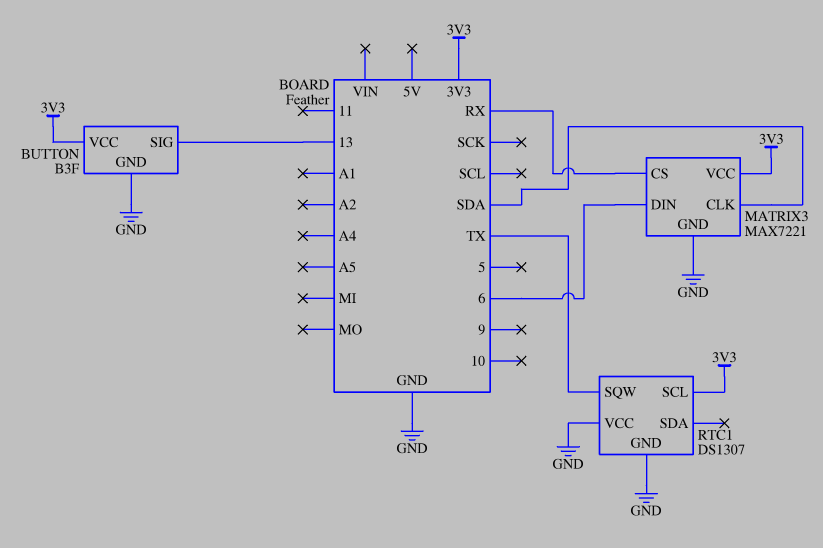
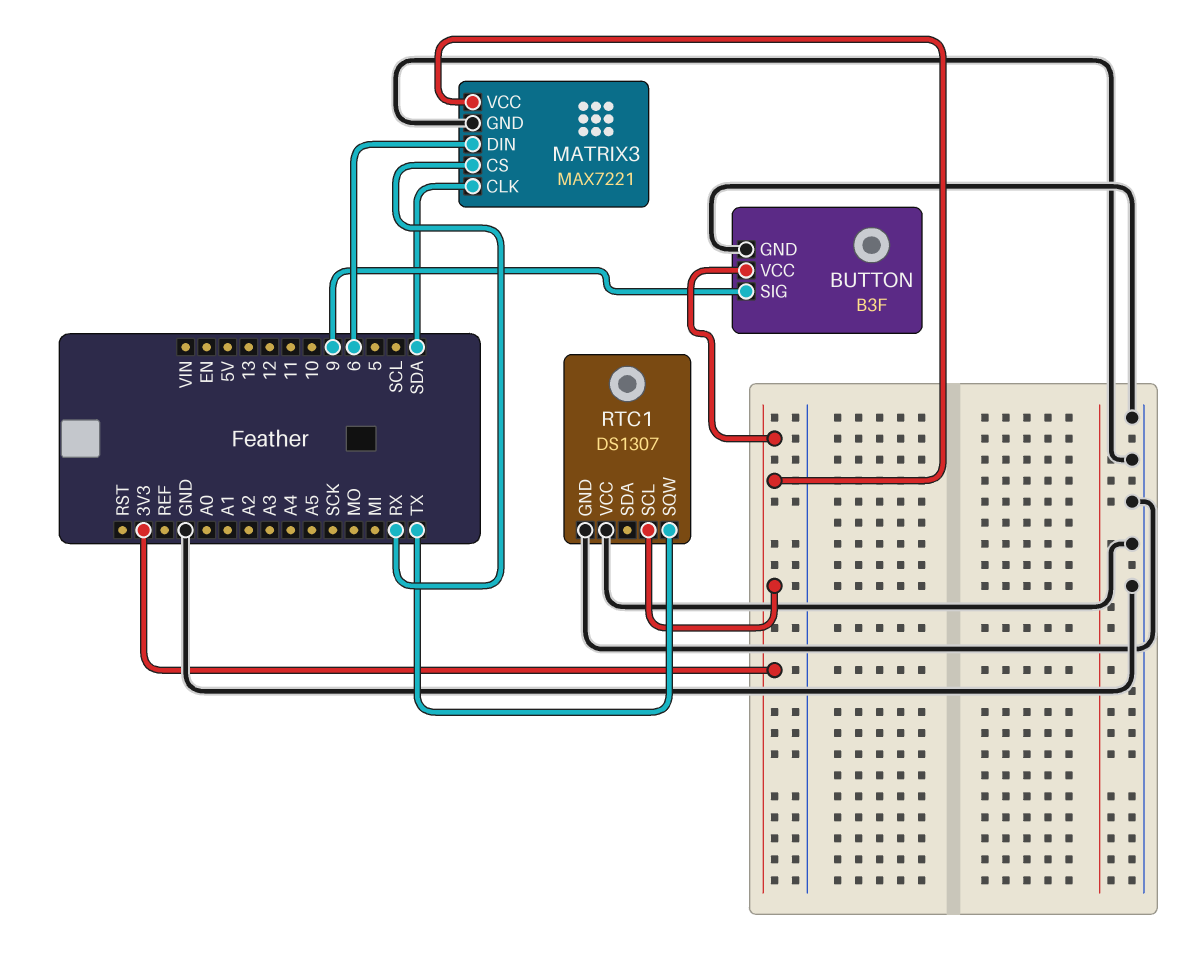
BUTTON pin SIG: 13 -> 9

